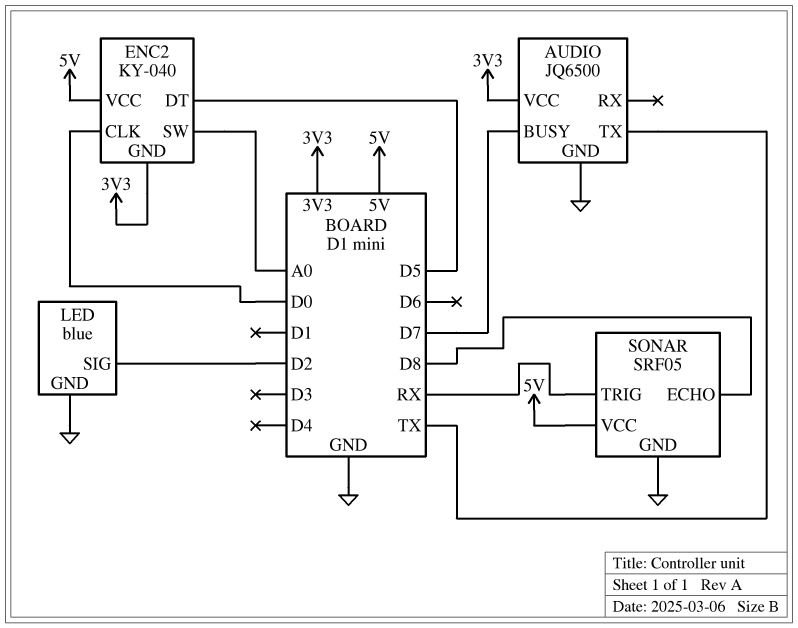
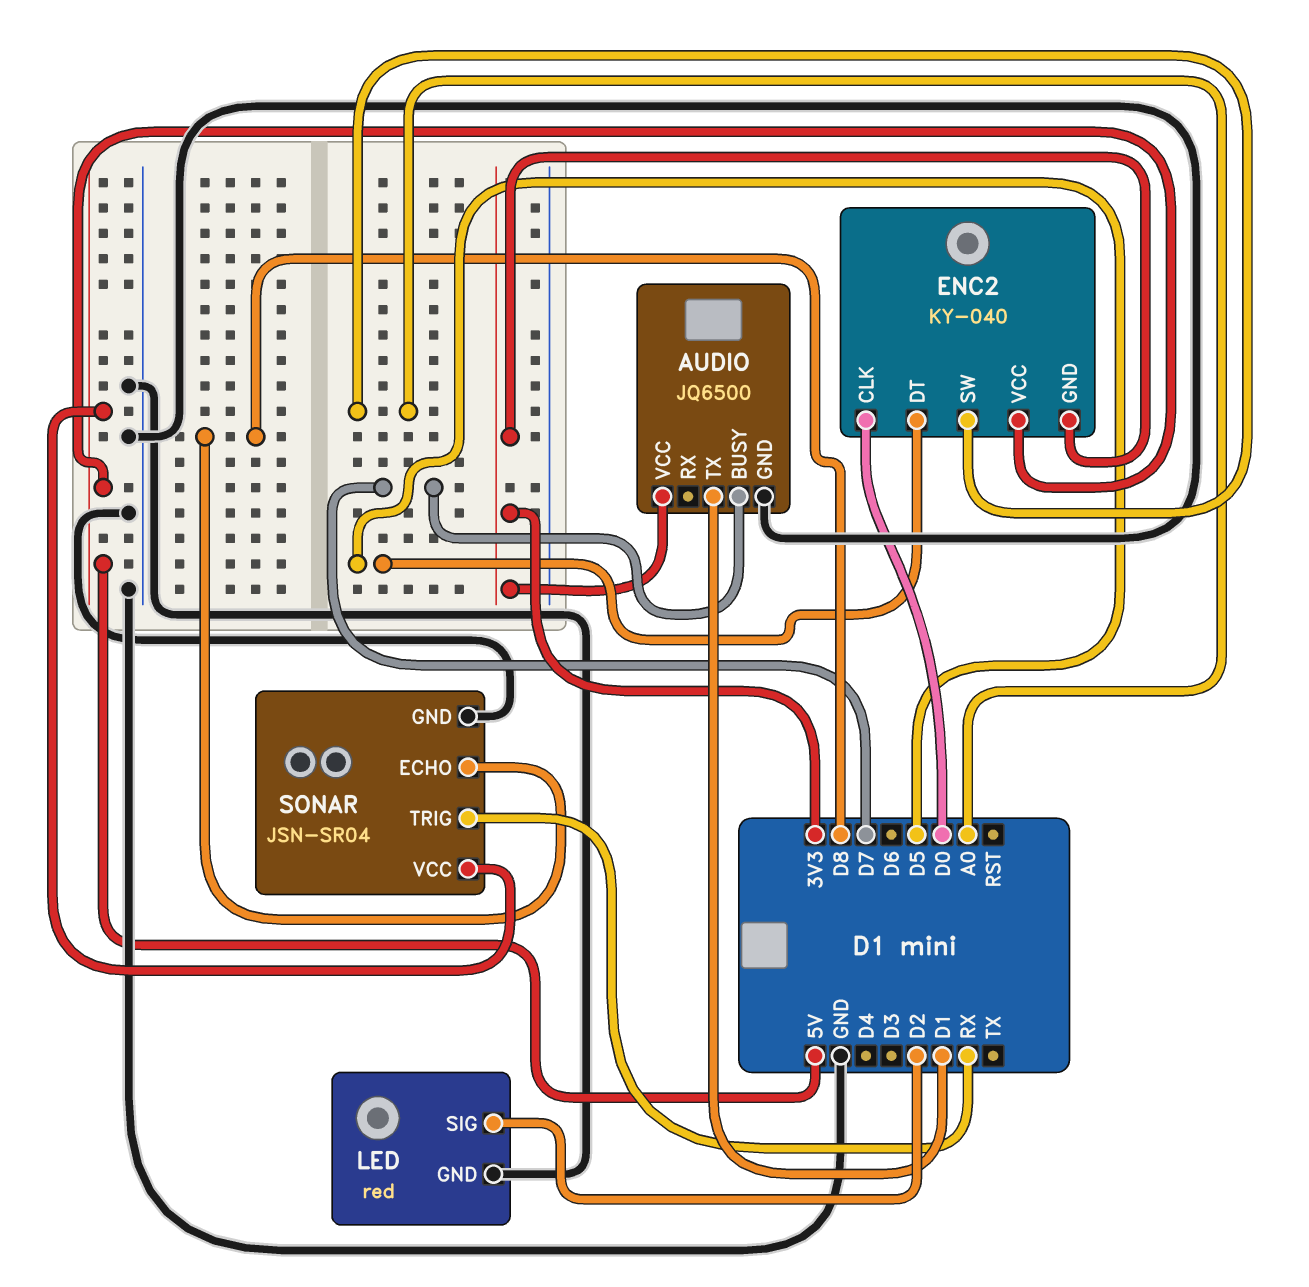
AUDIO pin TX: TX -> D1
LED: blue -> red
SONAR: SRF05 -> JSN-SR04

